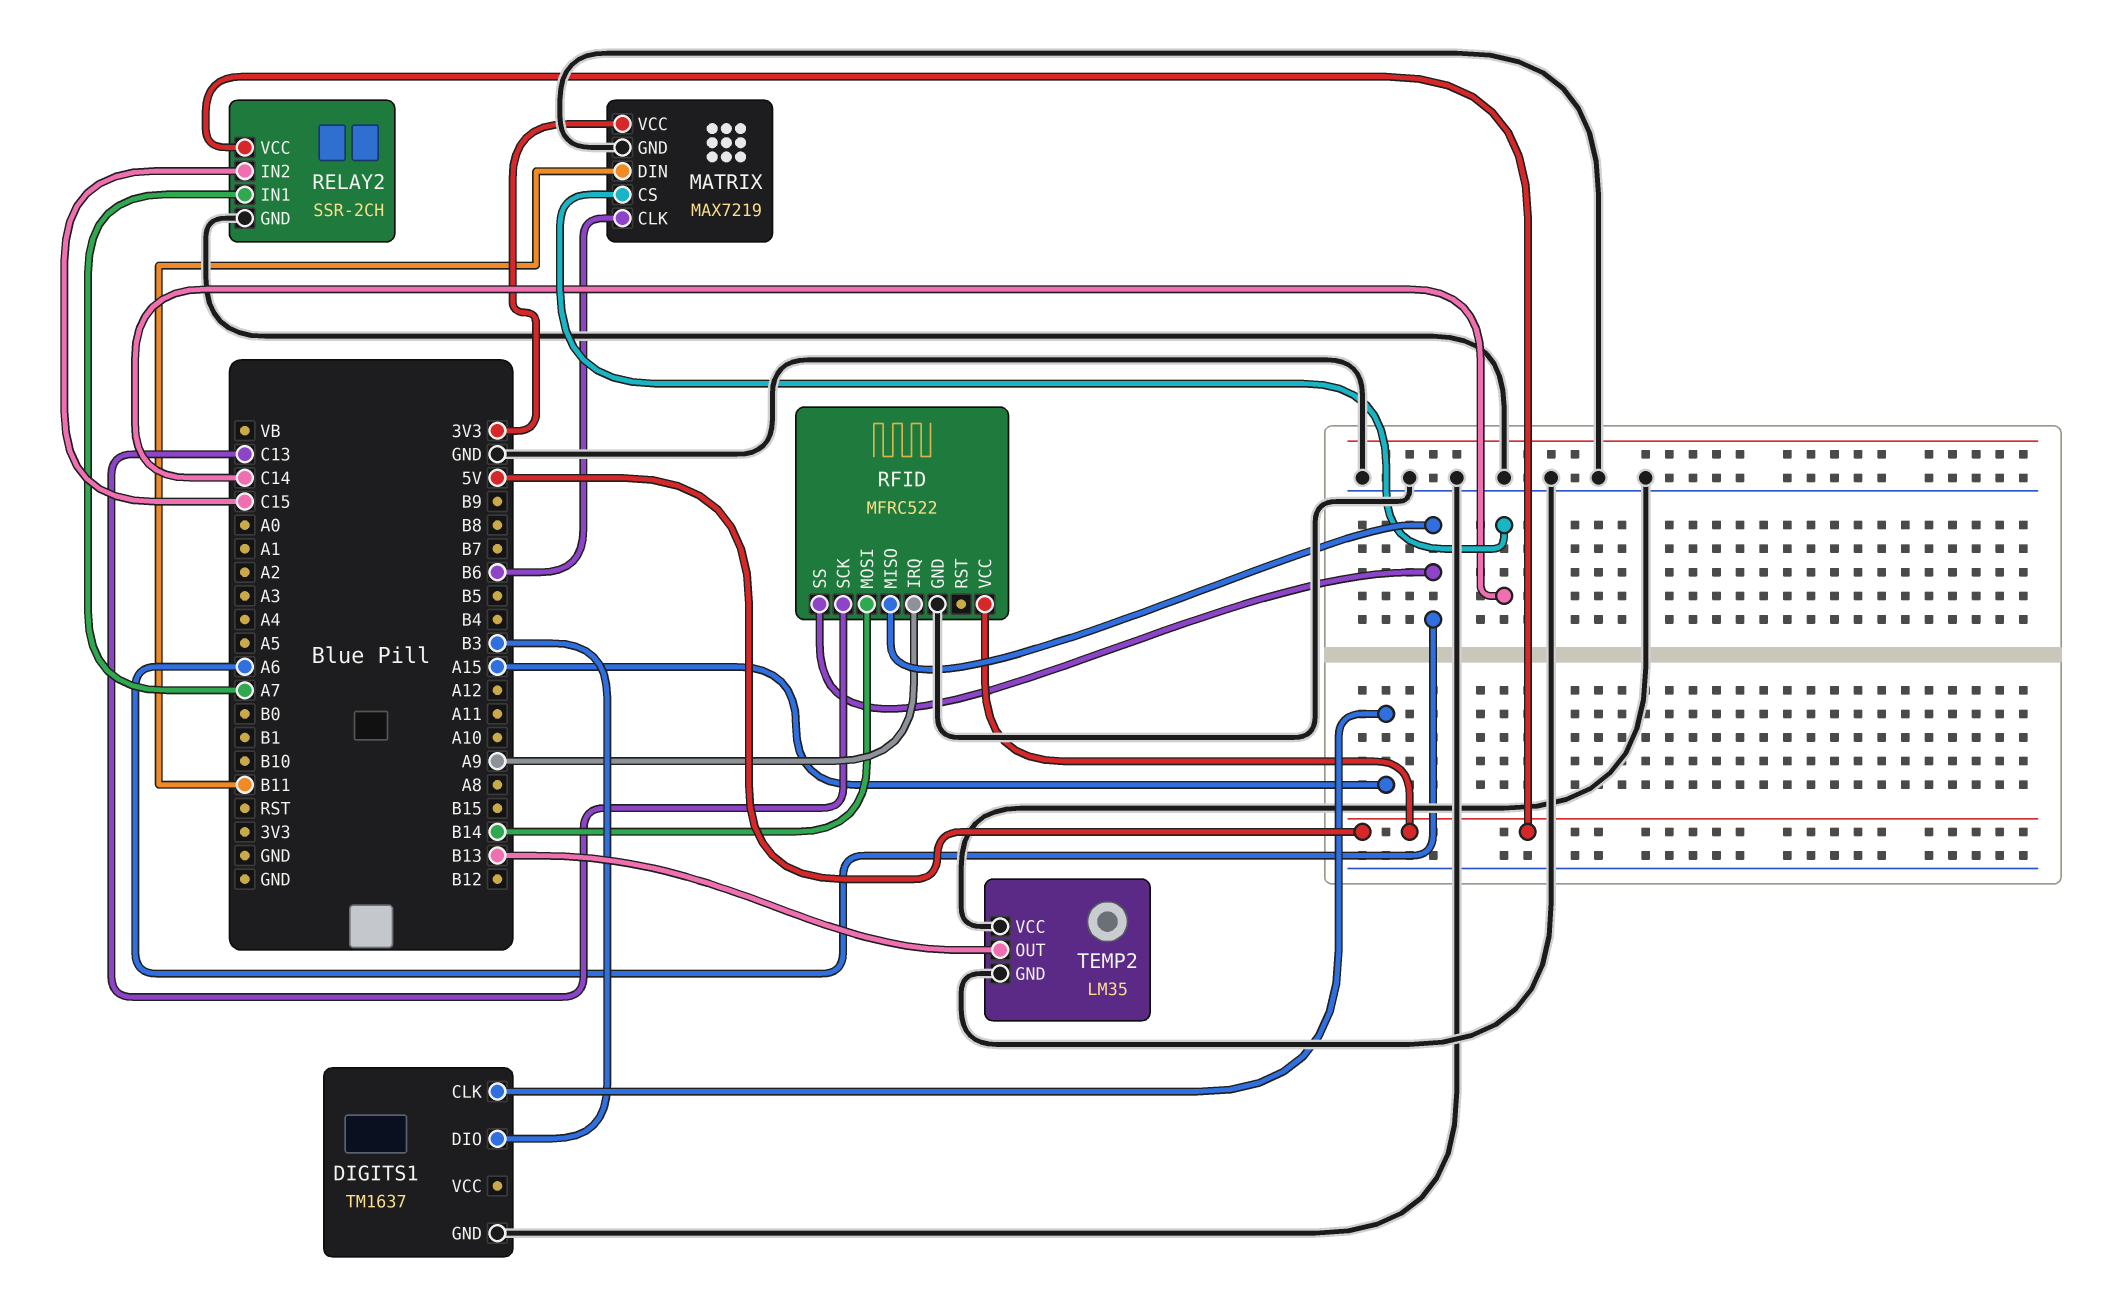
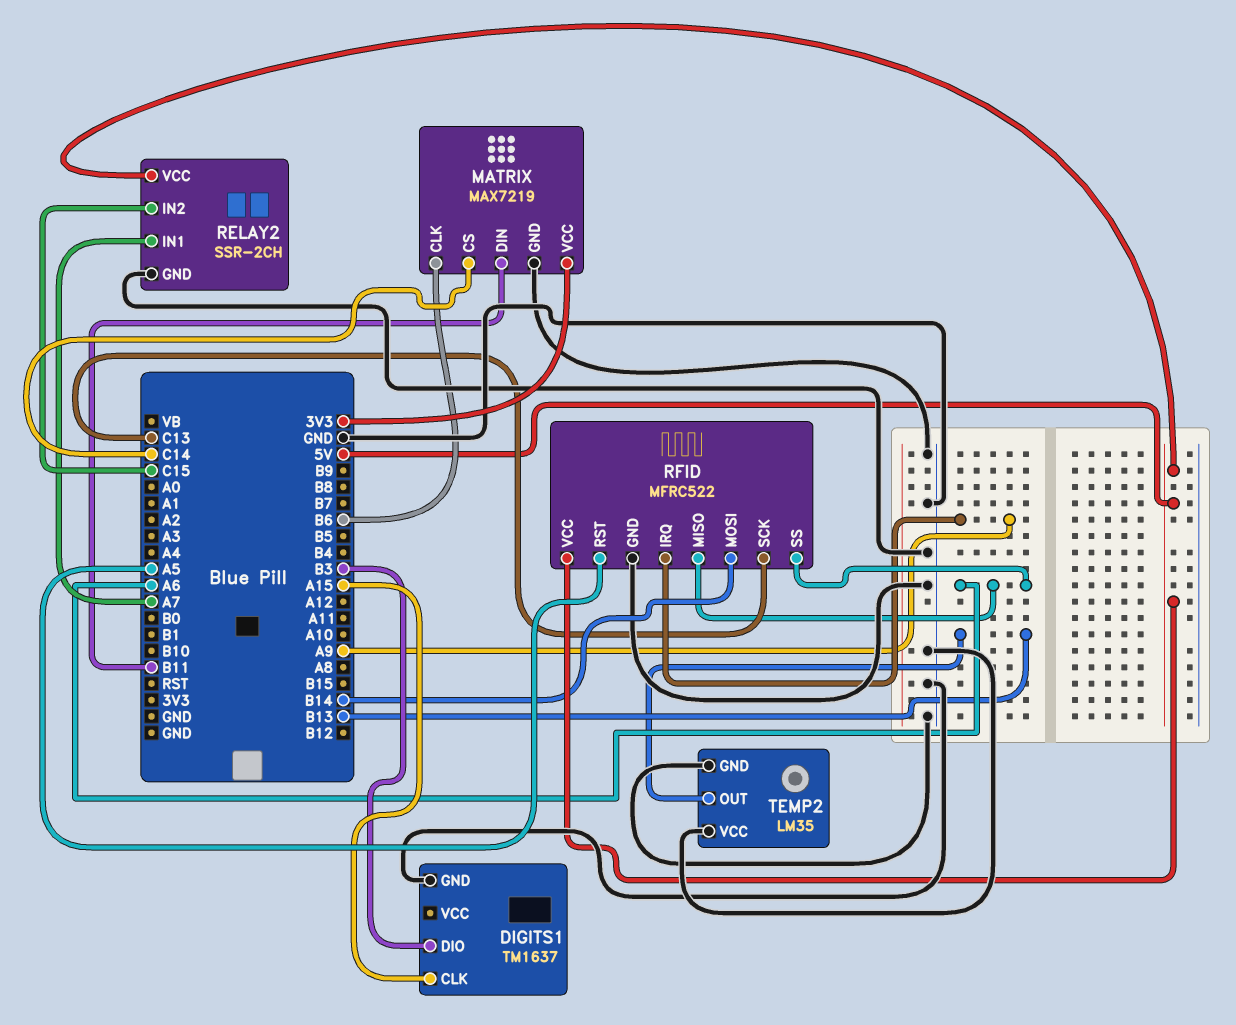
RFID pin RST: none -> A5

